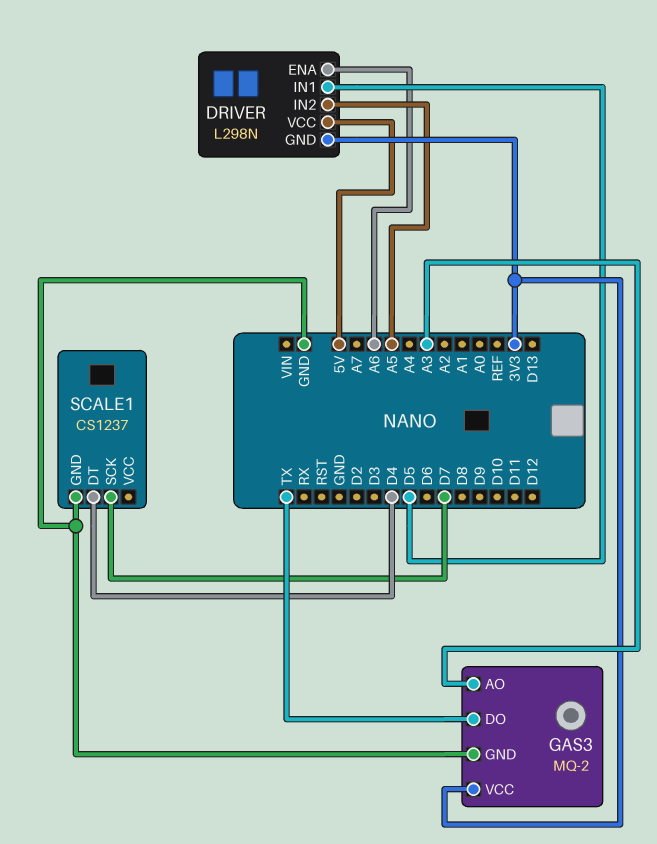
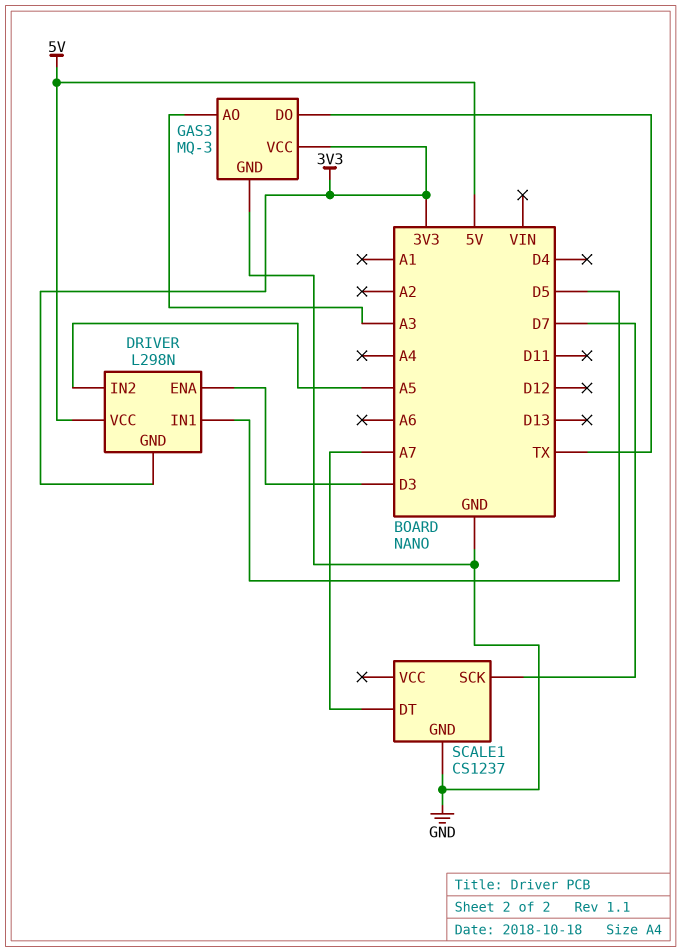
DRIVER pin ENA: A6 -> D3
GAS3: MQ-2 -> MQ-3
SCALE1 pin DT: D4 -> A7

